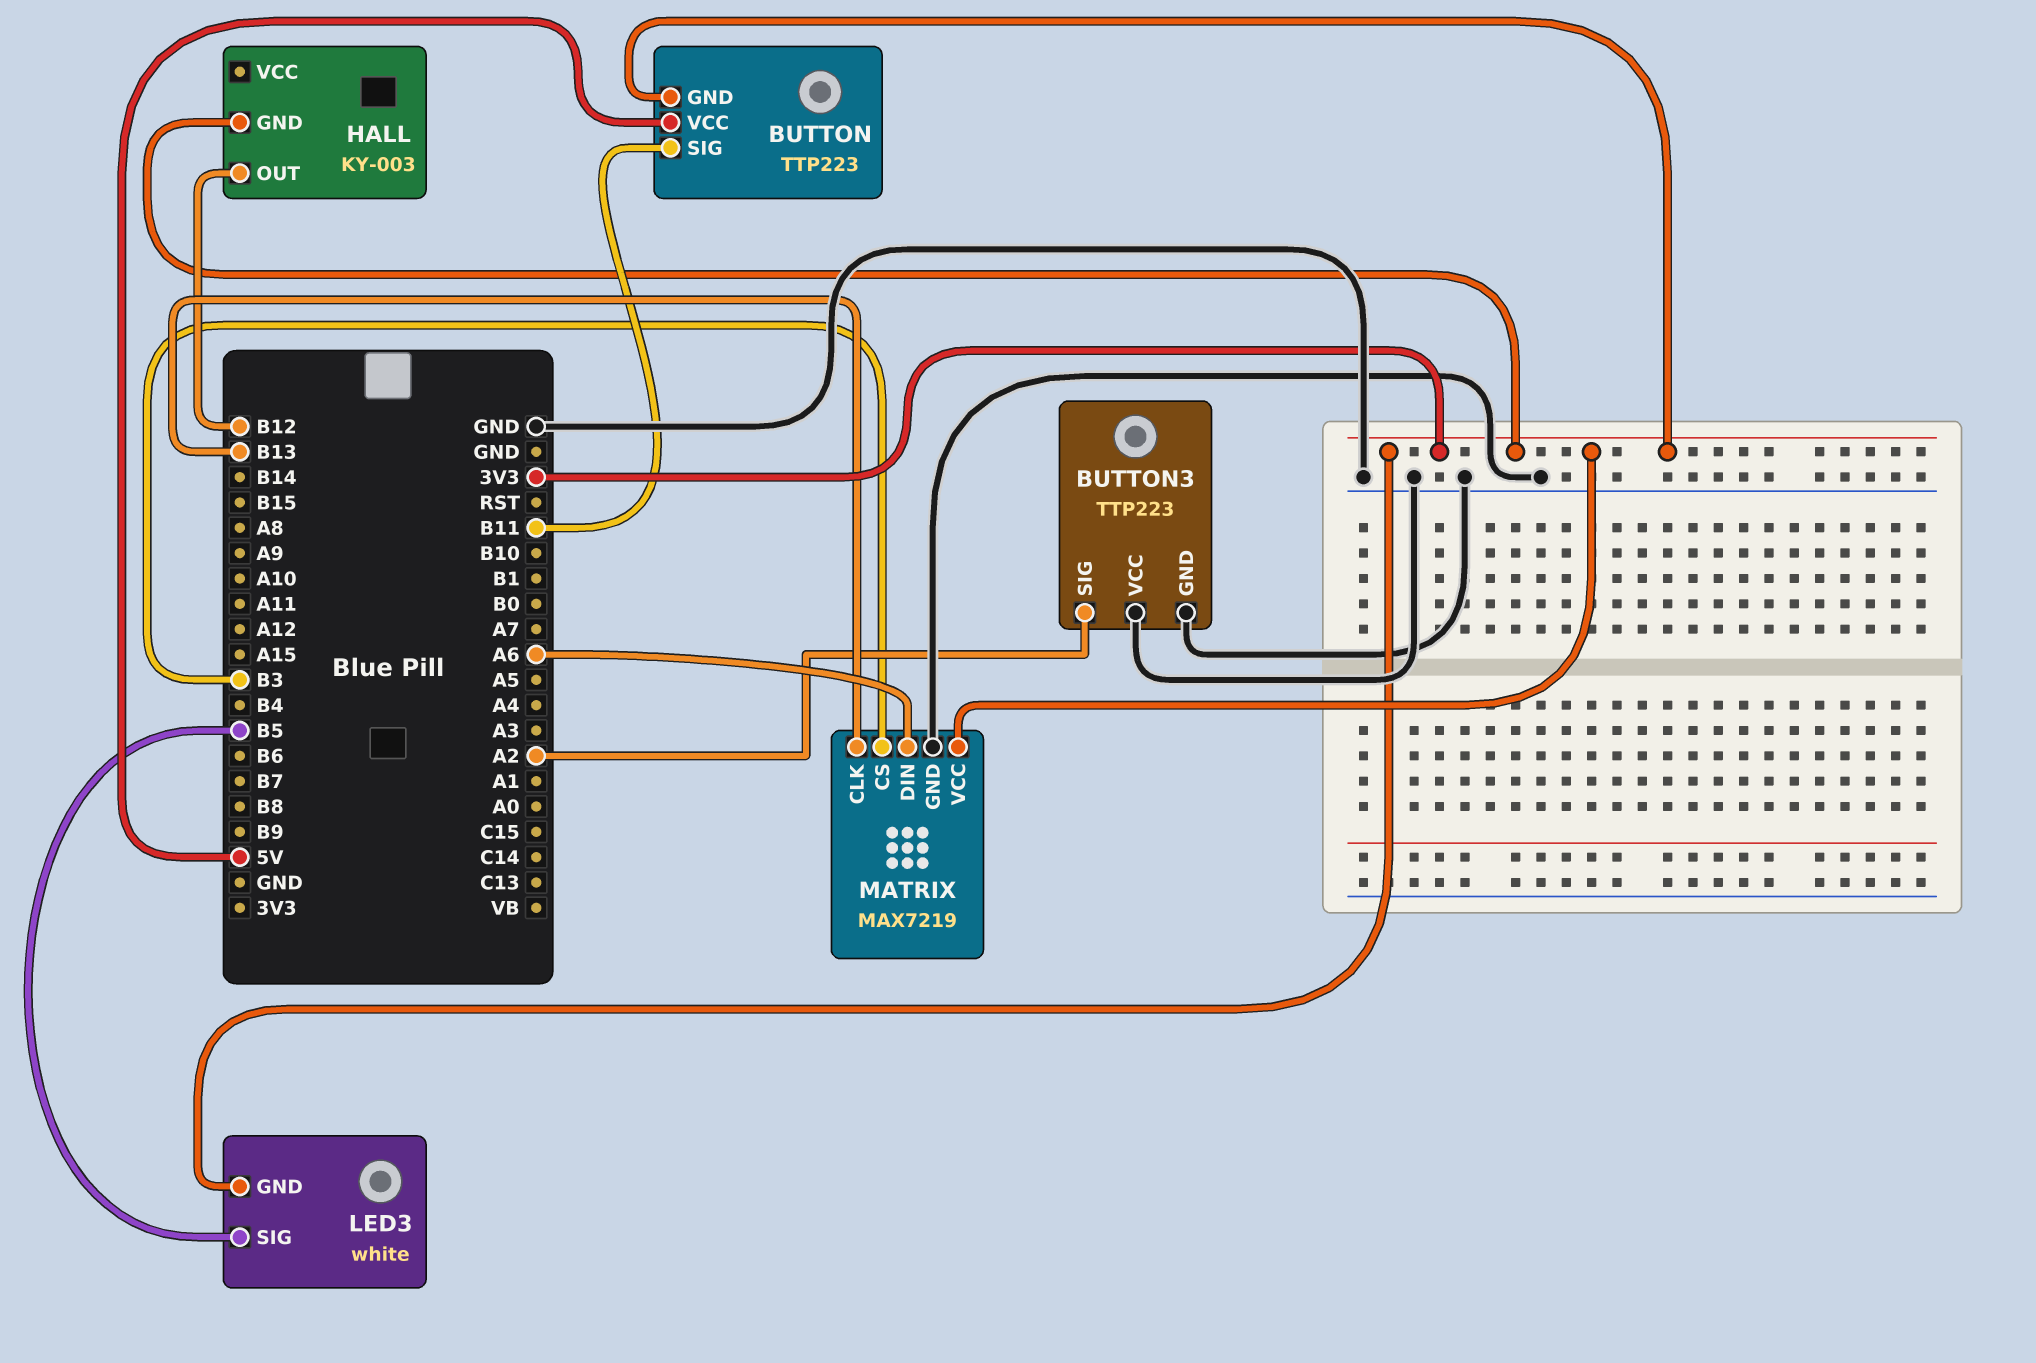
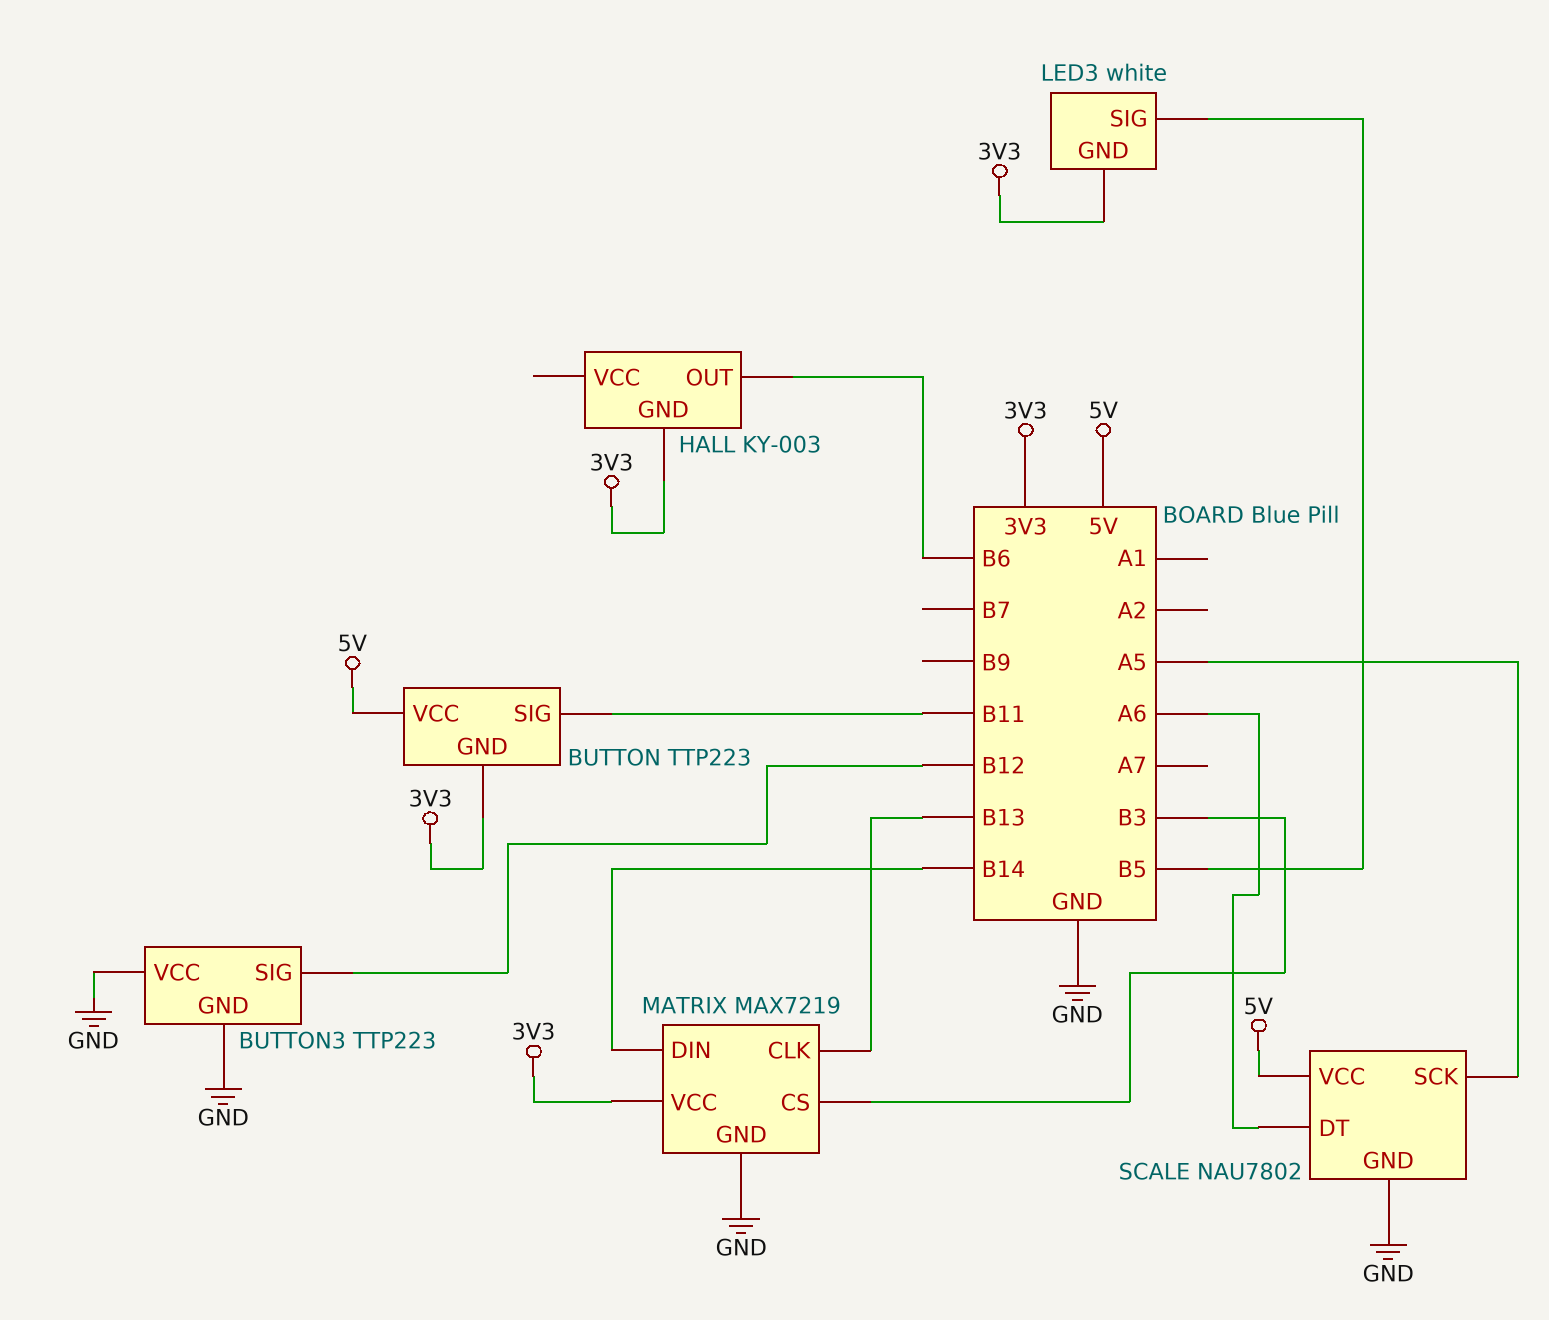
BUTTON3 pin SIG: A2 -> B12
HALL pin OUT: B12 -> B6
MATRIX pin DIN: A6 -> B14
SCALE: none -> NAU7802
SCALE pin DT: none -> A6
SCALE pin GND: none -> GND
SCALE pin SCK: none -> A5
SCALE pin VCC: none -> 5V

